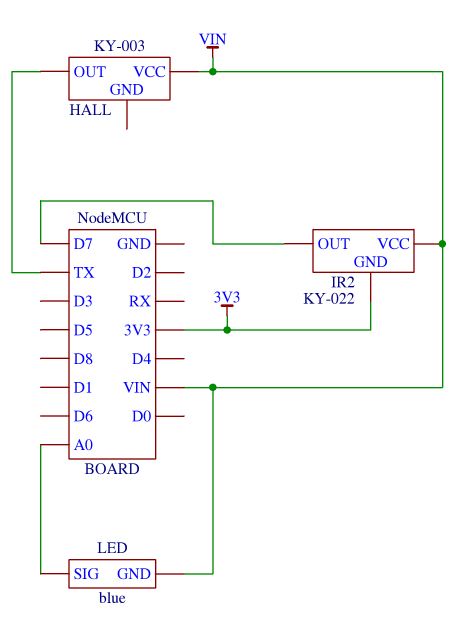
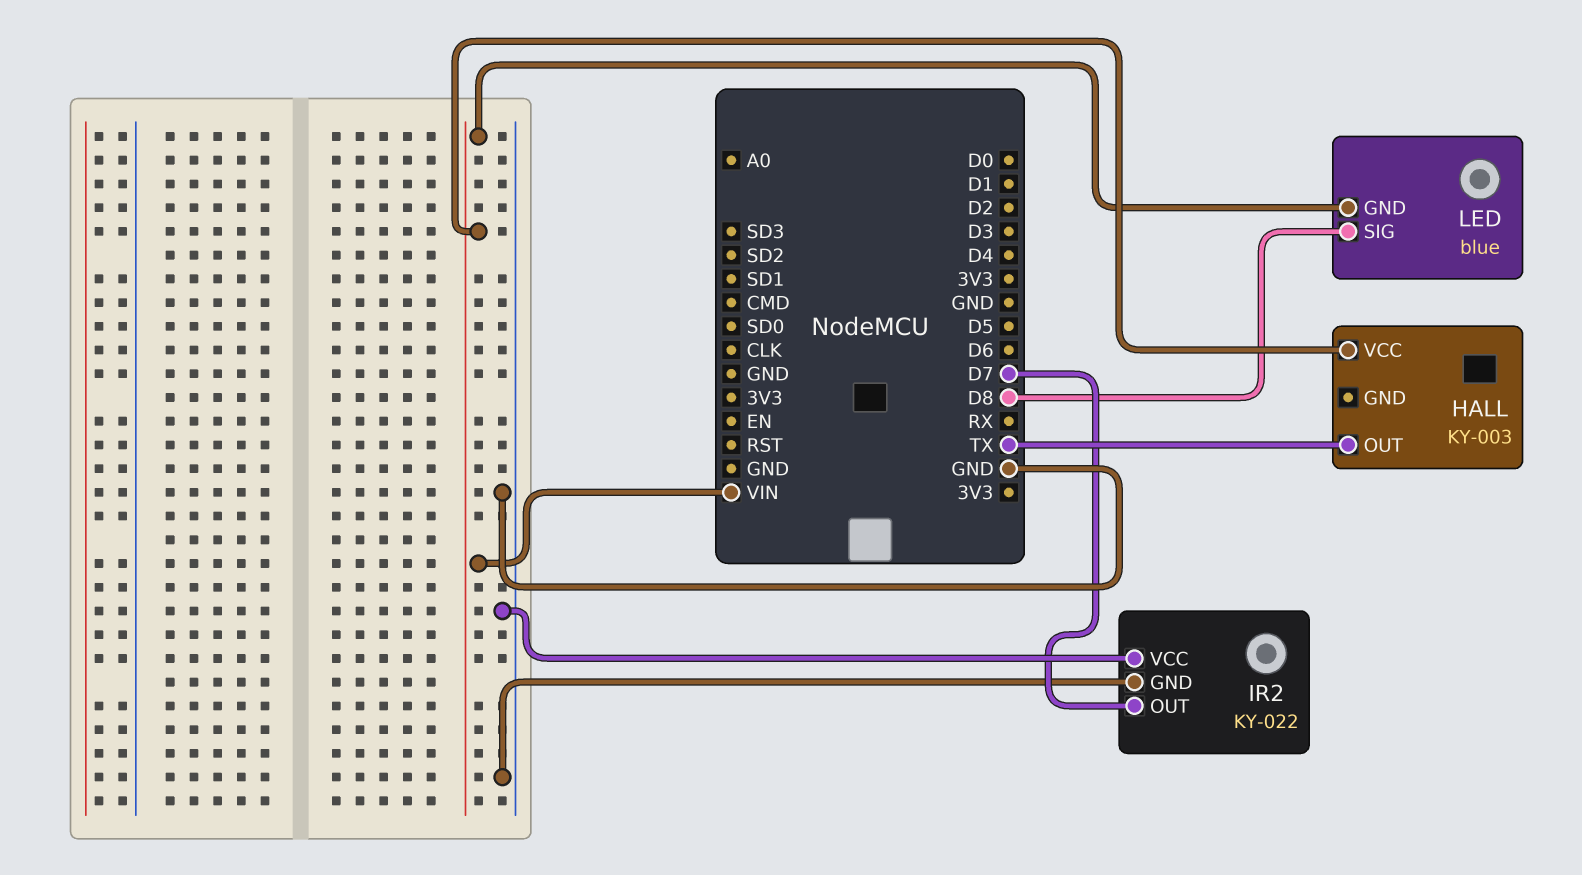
IR2 pin GND: 3V3 -> GND
IR2 pin VCC: VIN -> GND
LED pin SIG: A0 -> D8

